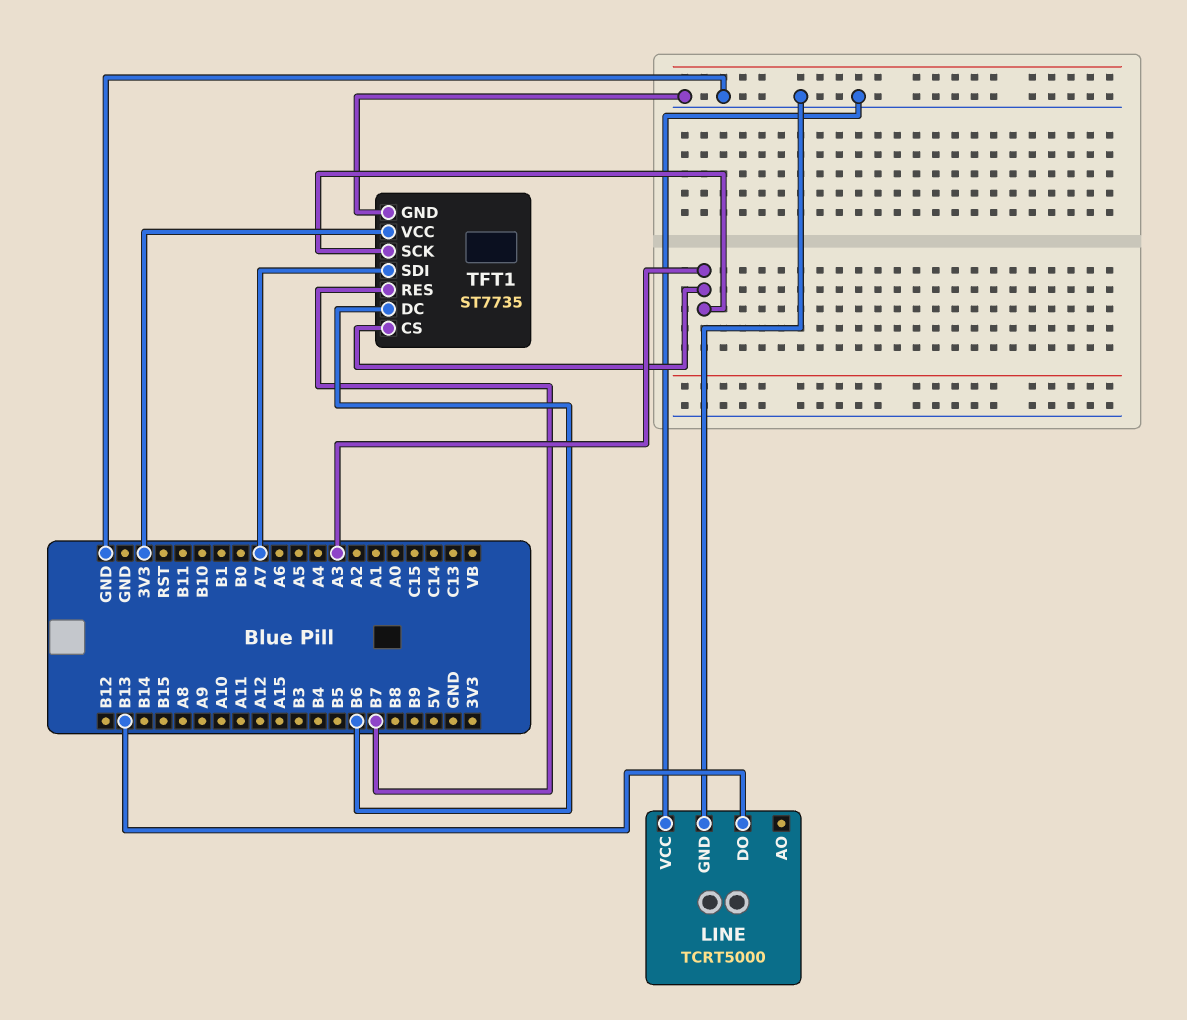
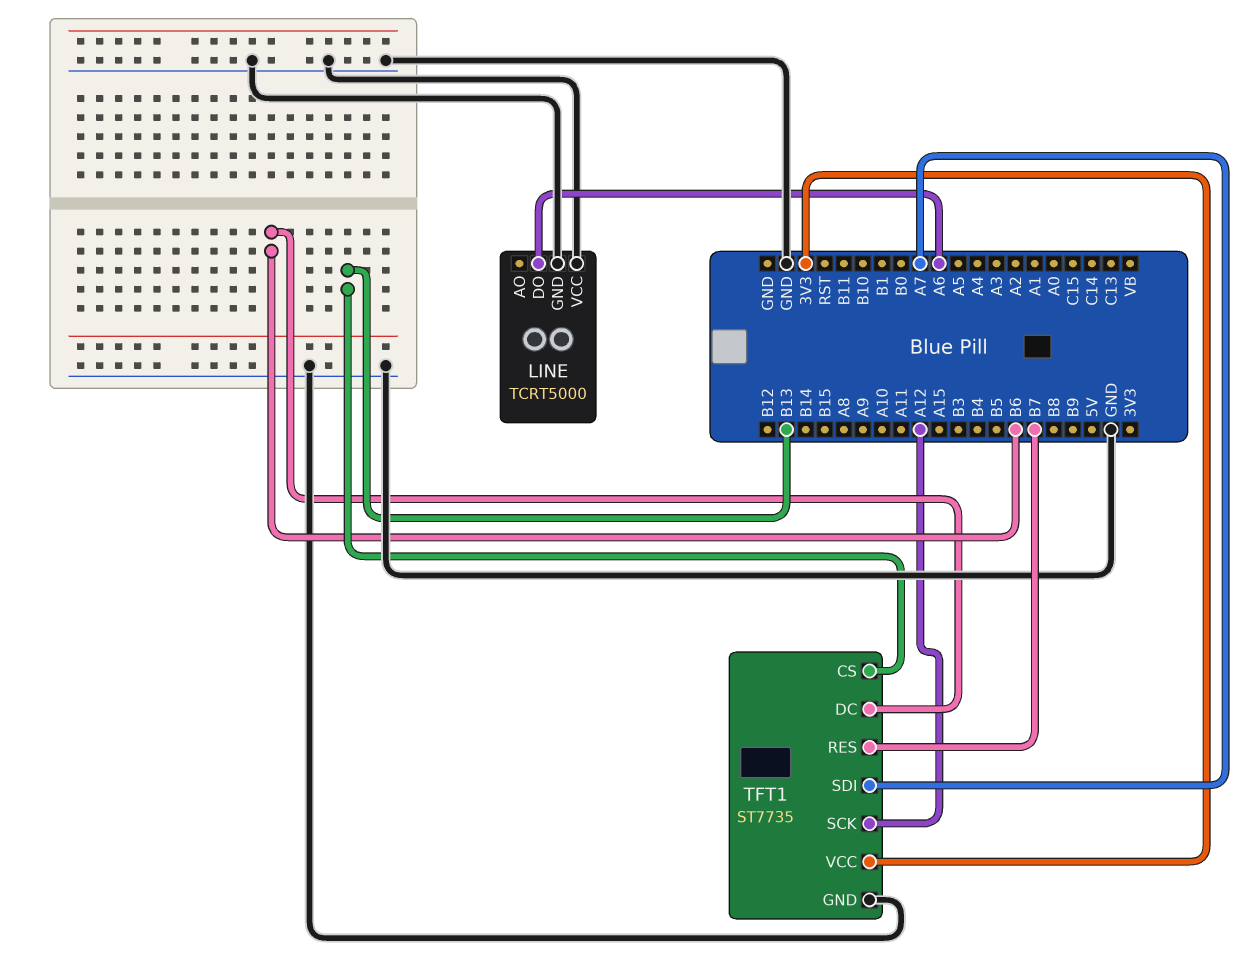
LINE pin DO: B13 -> A6
TFT1 pin CS: A3 -> B13
TFT1 pin SCK: A3 -> A12

